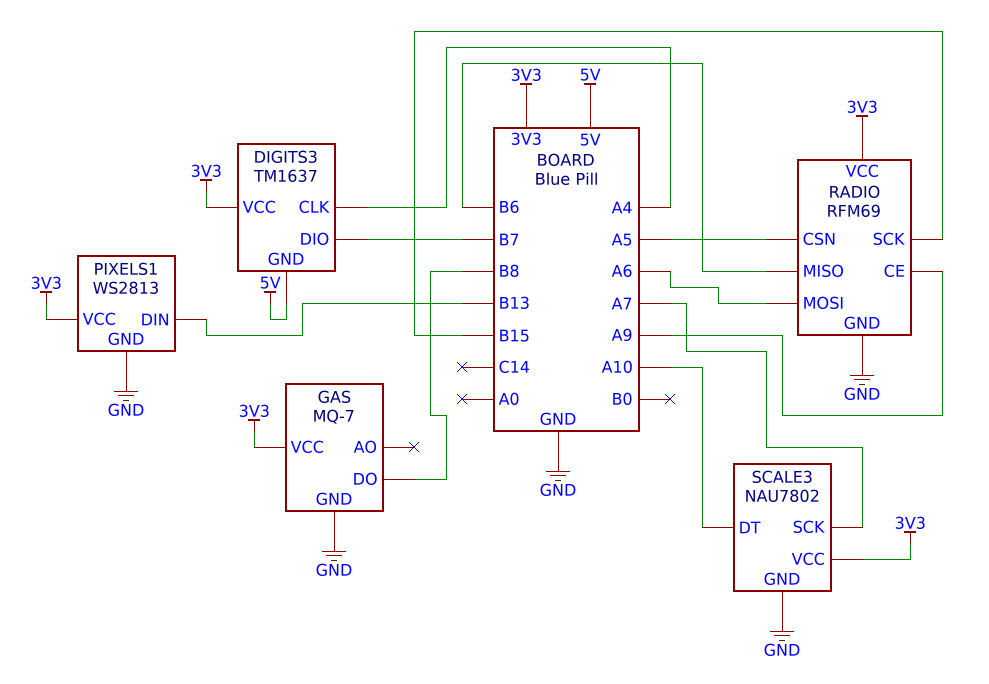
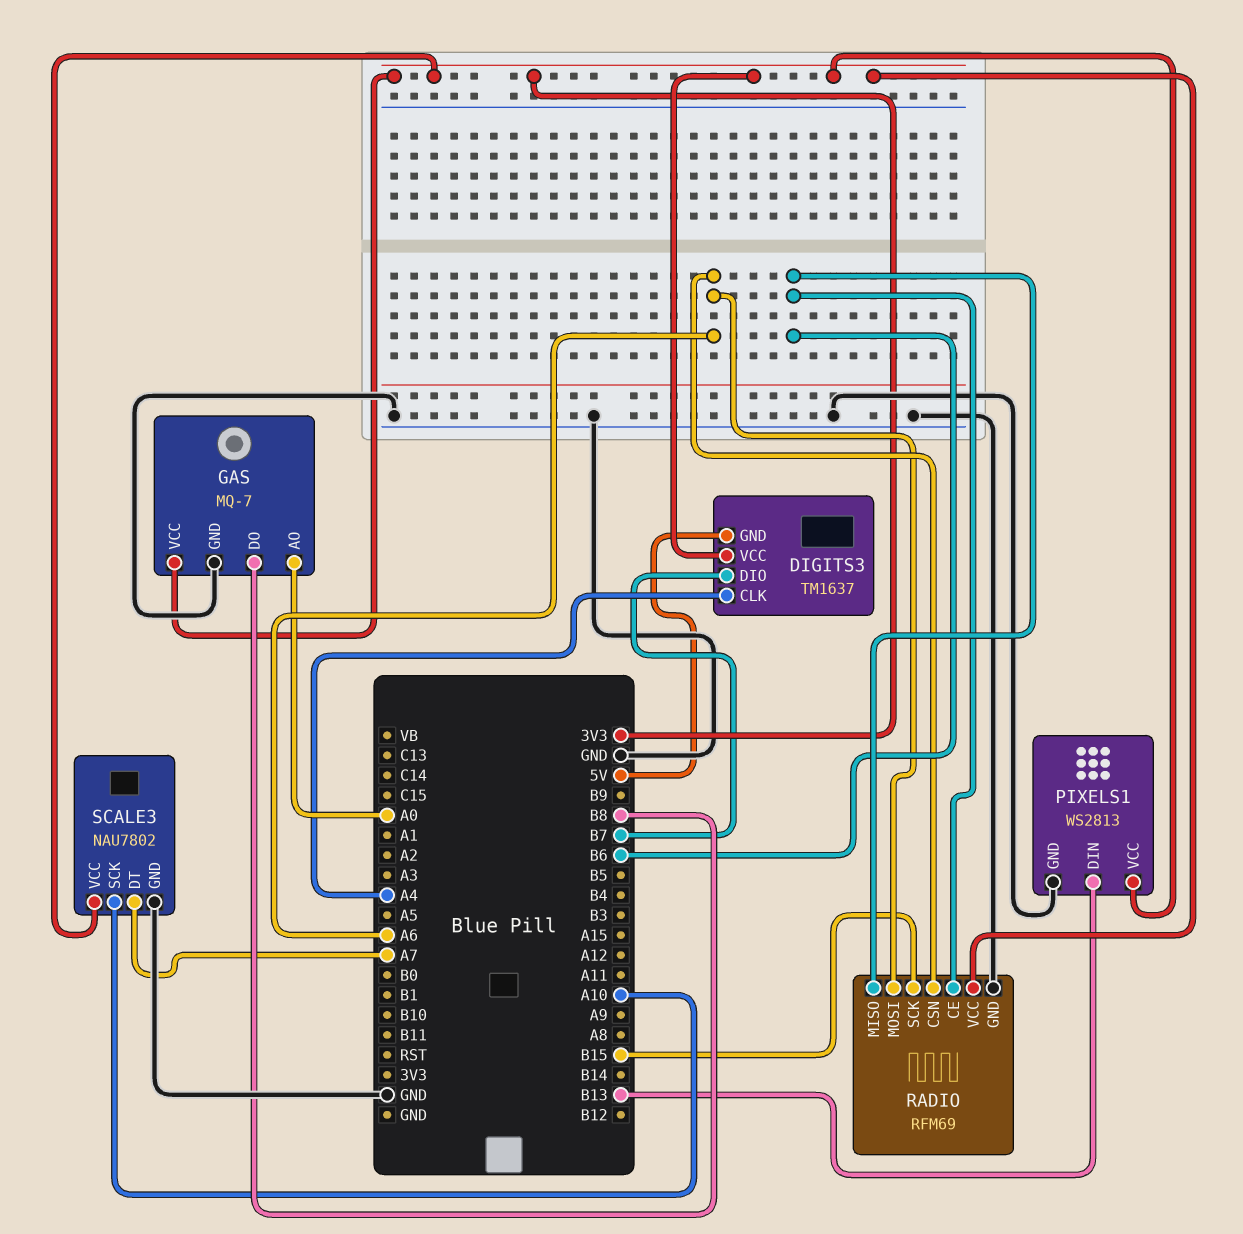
GAS pin AO: none -> A0
RADIO pin CE: A9 -> B6
RADIO pin CSN: A5 -> A6
SCALE3 pin DT: A10 -> A7
SCALE3 pin SCK: A7 -> A10

